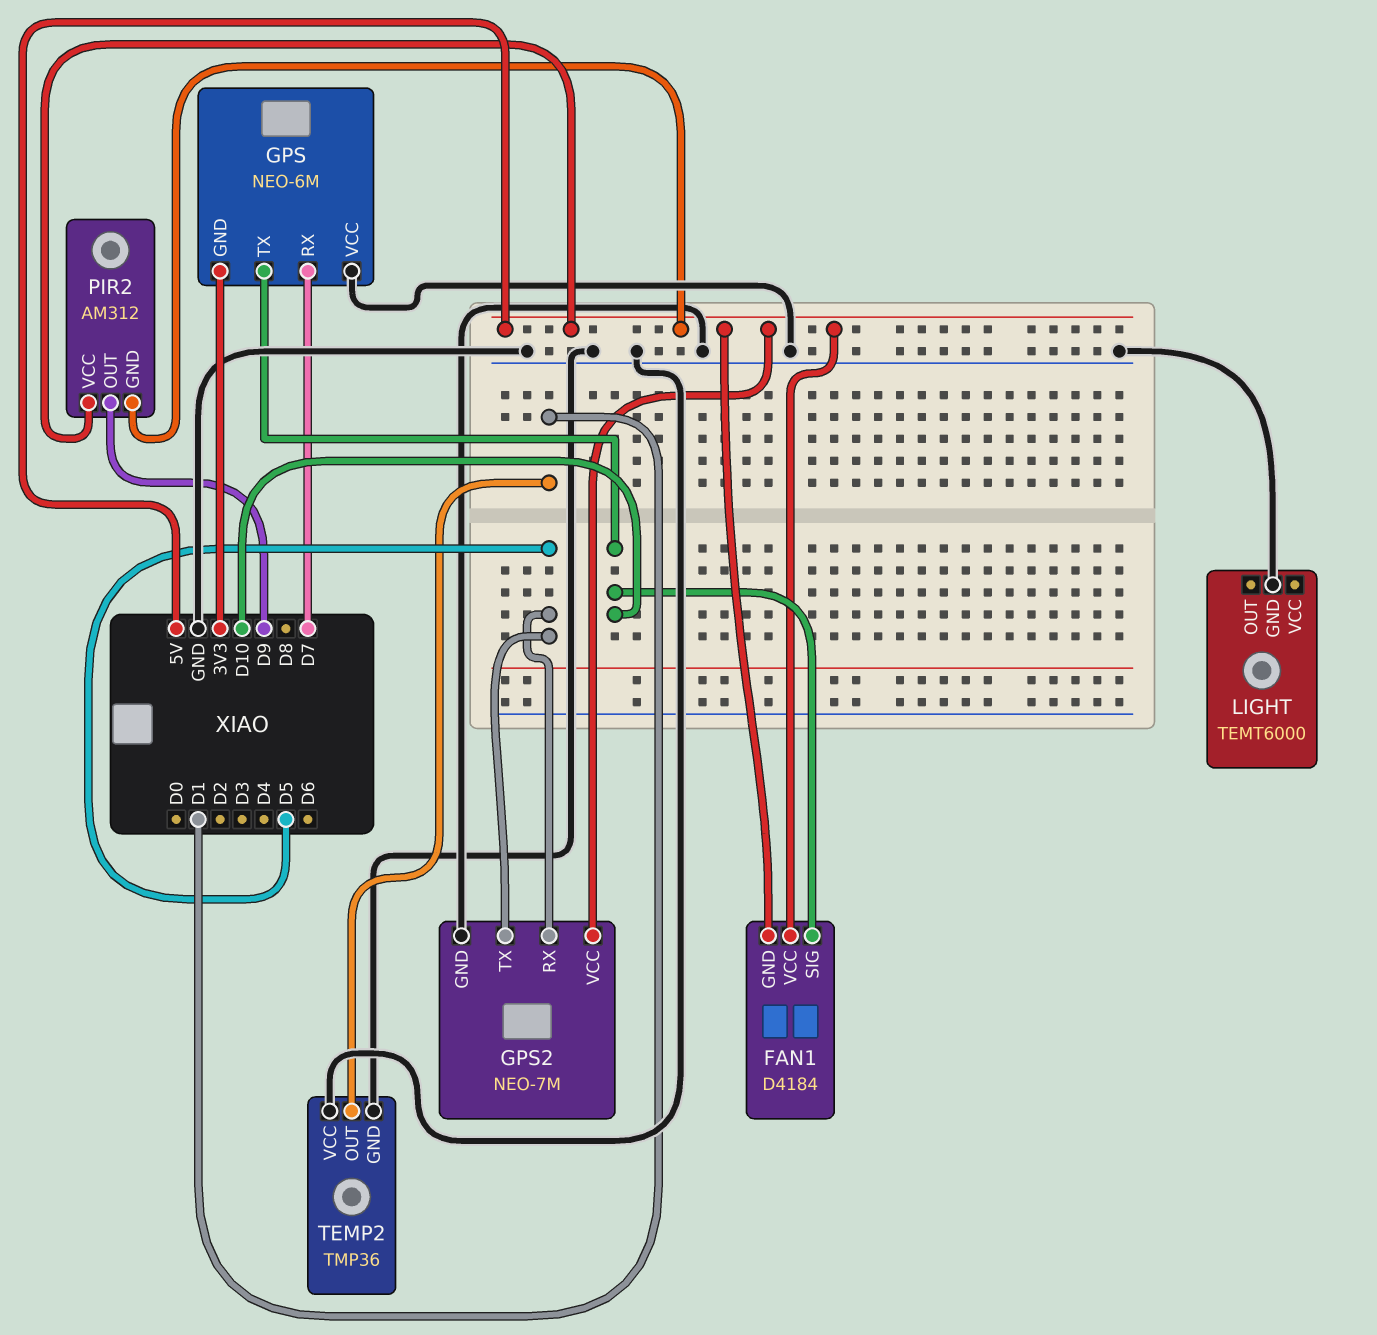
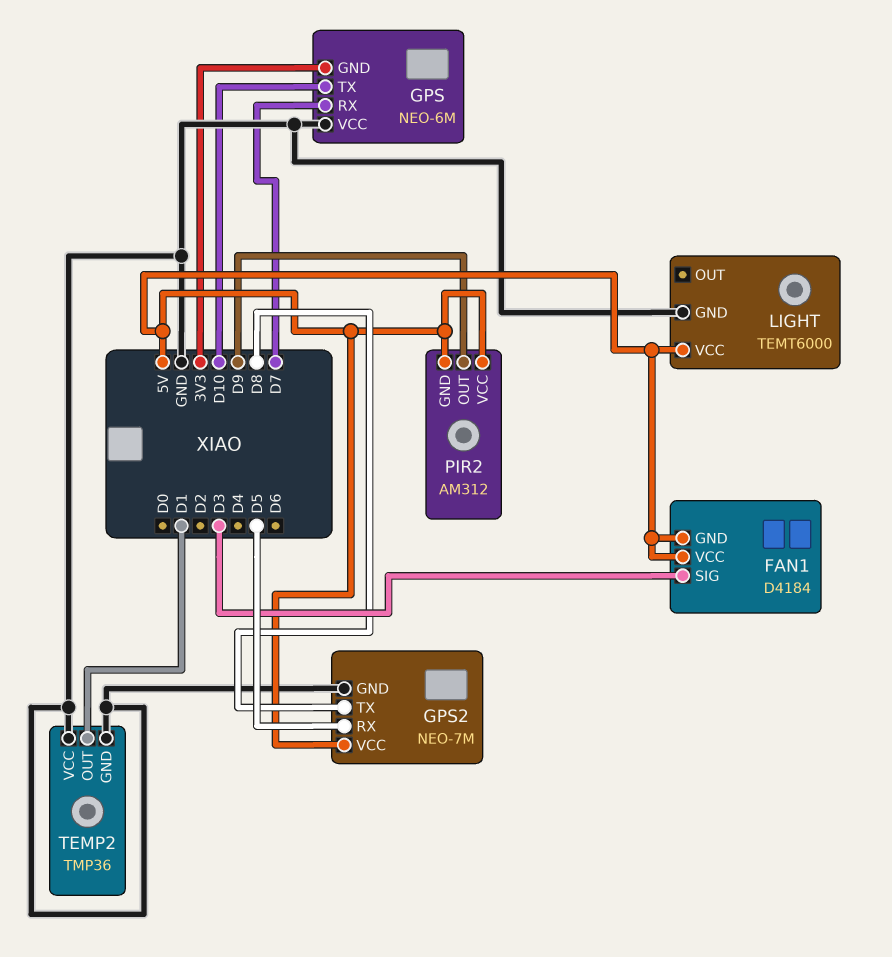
FAN1 pin SIG: D10 -> D3
GPS2 pin TX: D5 -> D8
LIGHT pin VCC: none -> 5V

